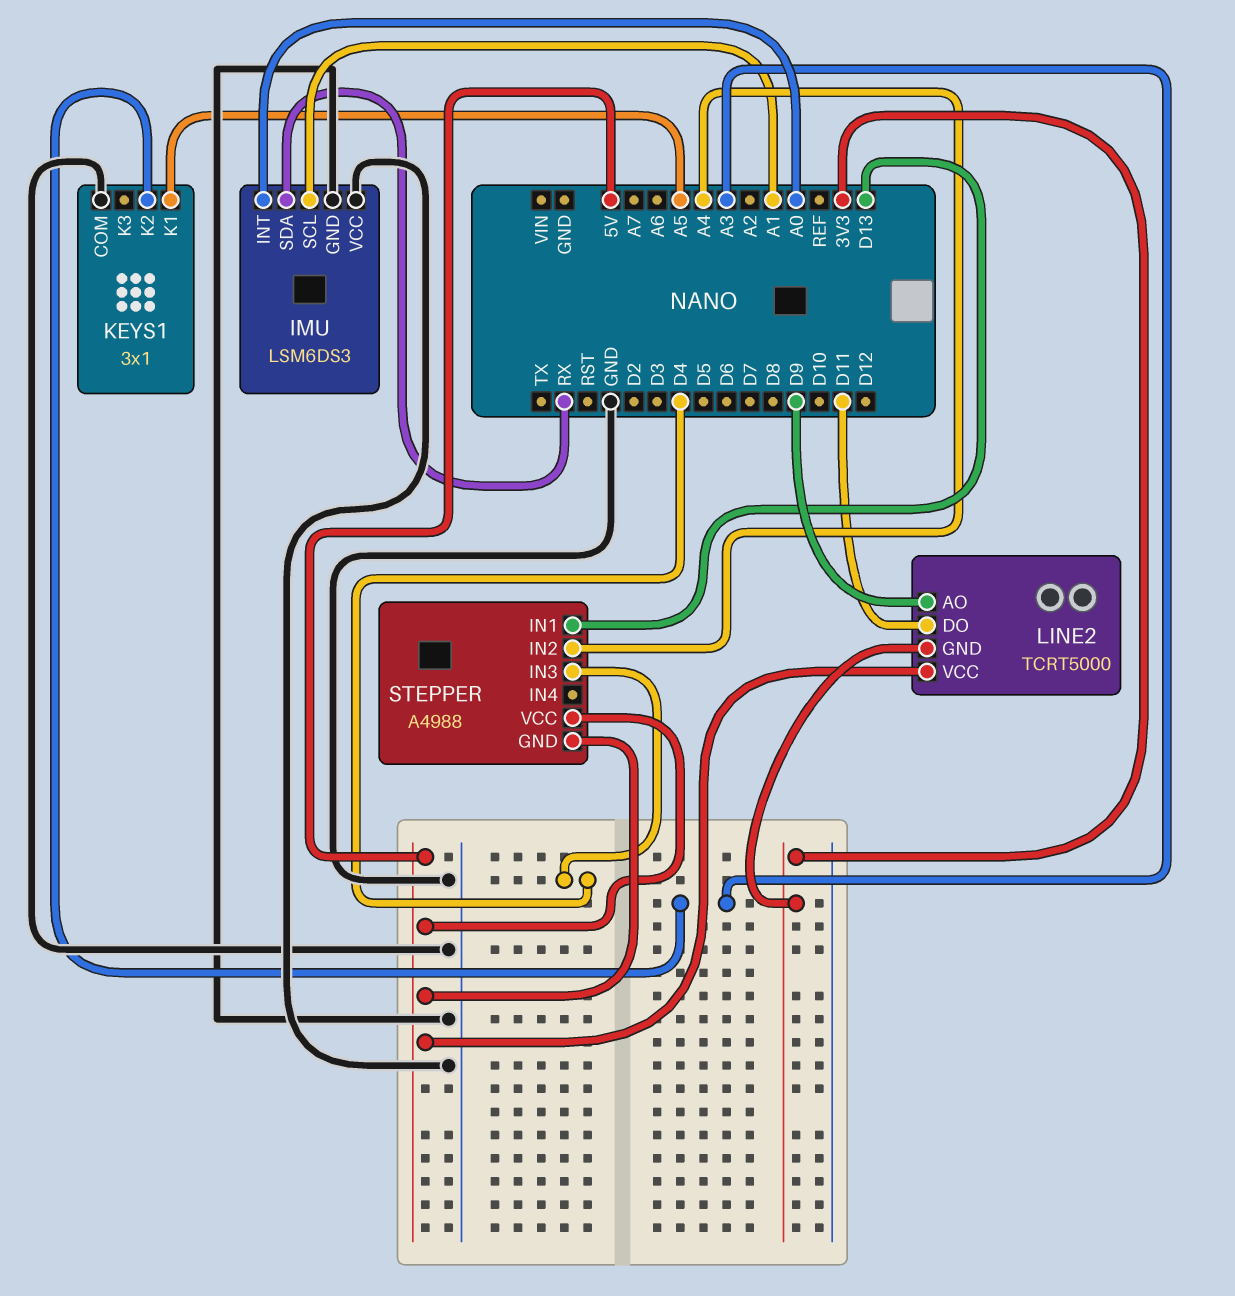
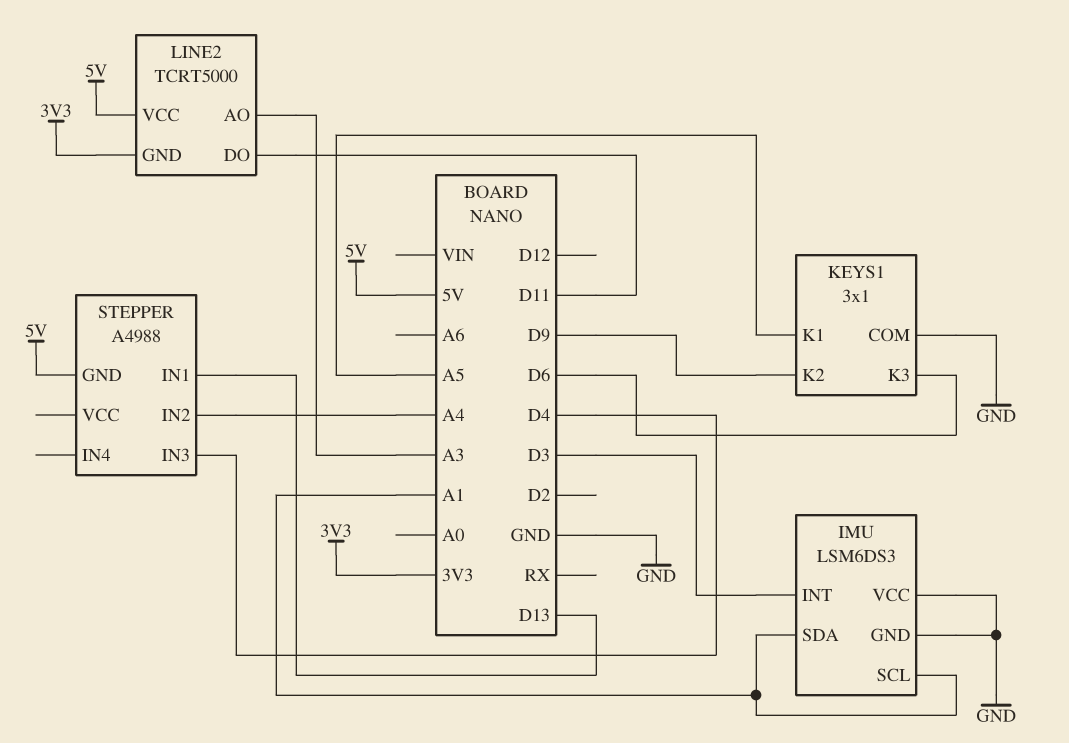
IMU pin INT: A0 -> D3
IMU pin SDA: RX -> A1
KEYS1 pin K2: A3 -> D9
KEYS1 pin K3: none -> D6
LINE2 pin AO: D9 -> A3
STEPPER pin VCC: 5V -> none

